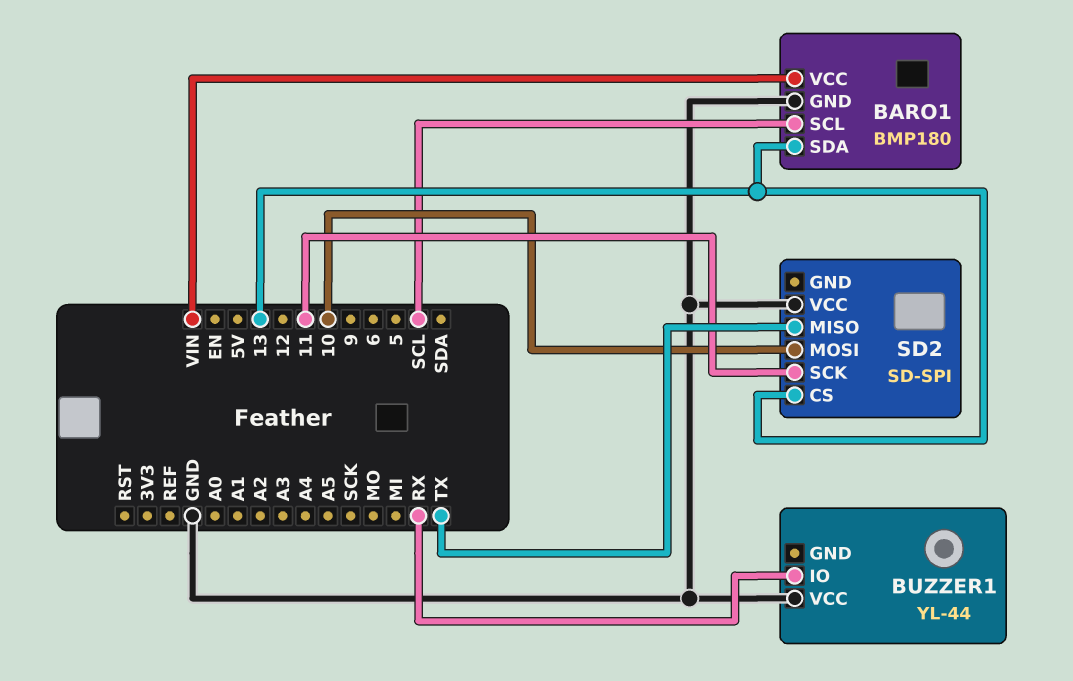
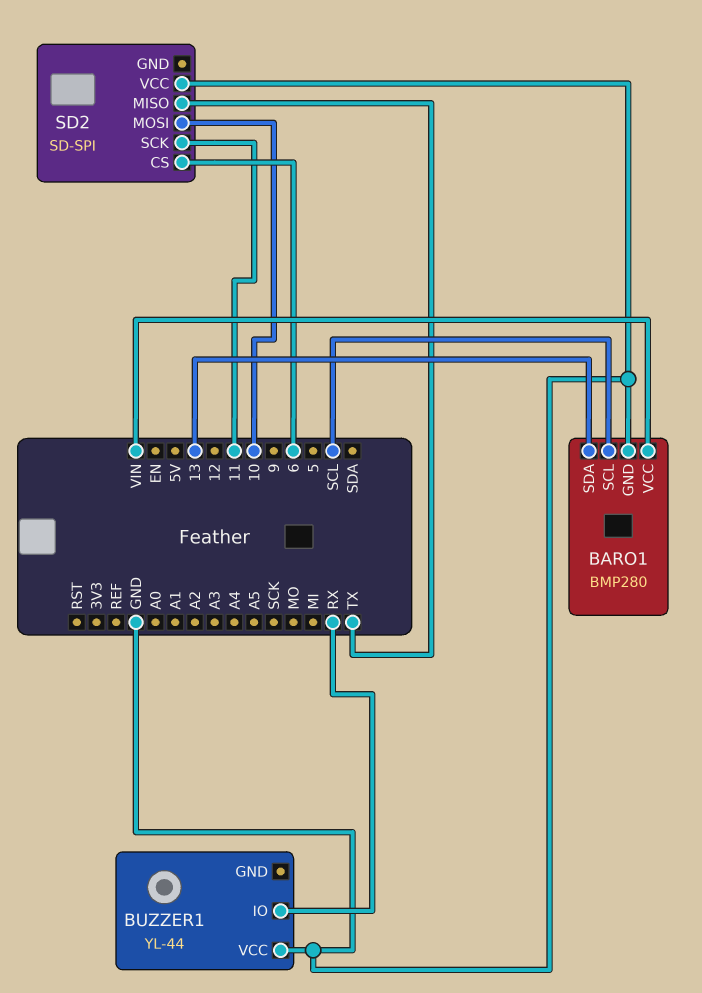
BARO1: BMP180 -> BMP280
SD2 pin CS: 13 -> 6

